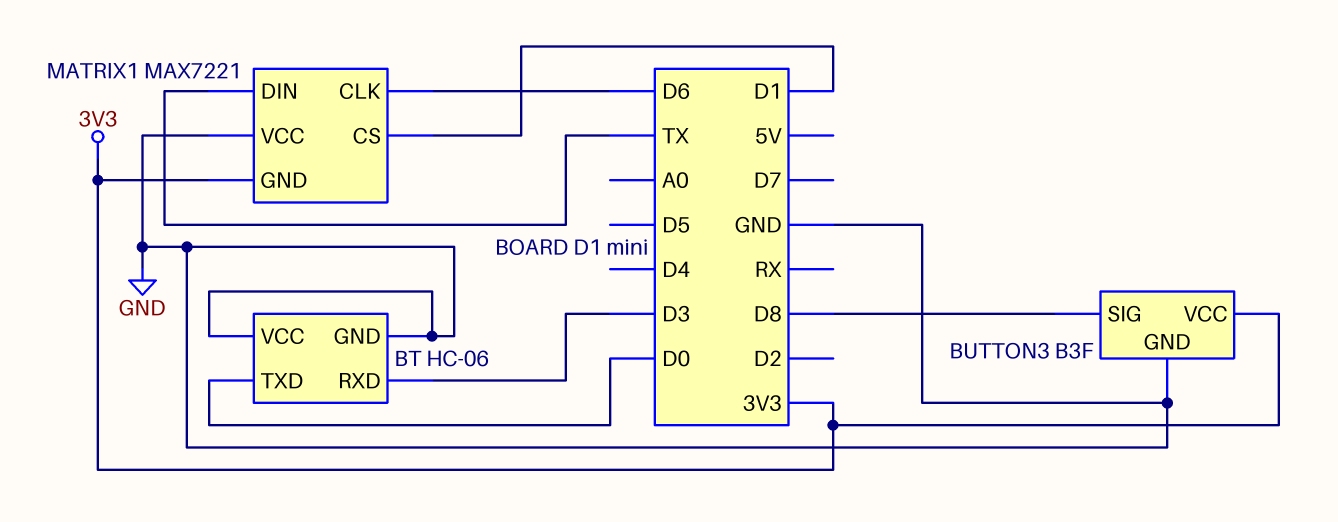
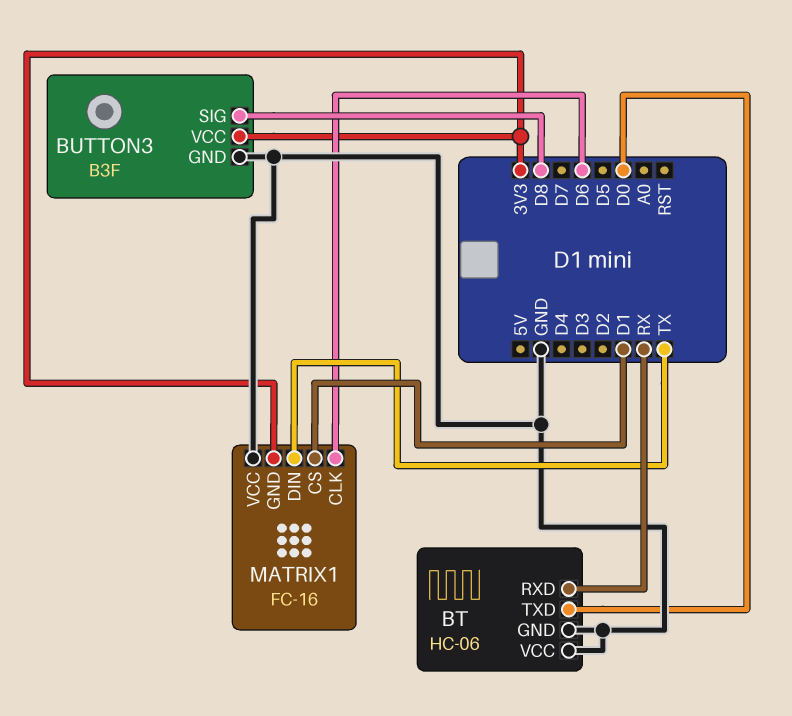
BT pin RXD: D3 -> RX
MATRIX1: MAX7221 -> FC-16

